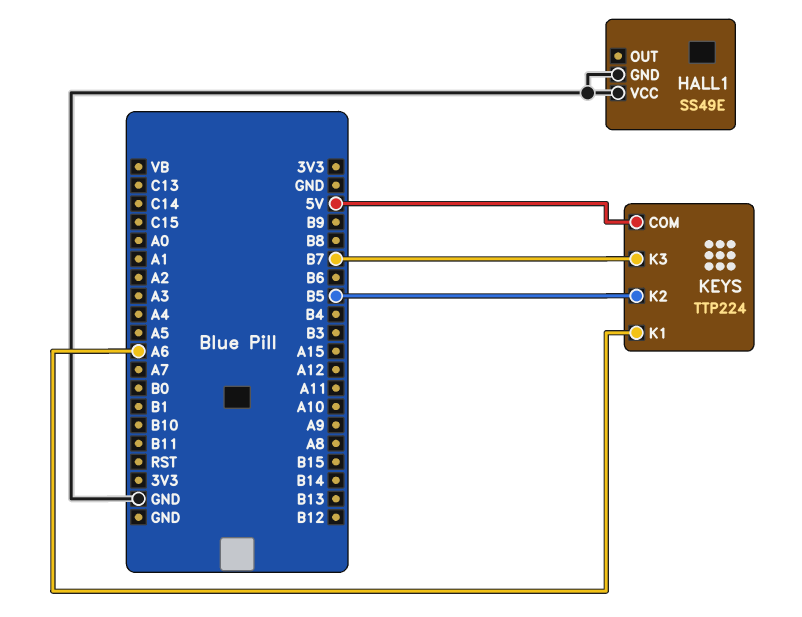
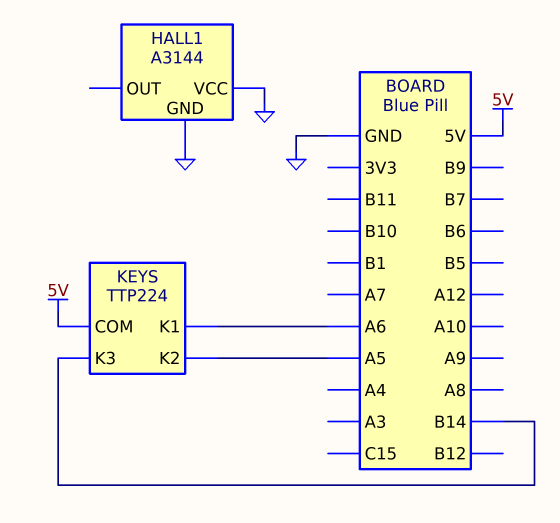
HALL1: SS49E -> A3144
KEYS pin K2: B5 -> A5
KEYS pin K3: B7 -> B14

